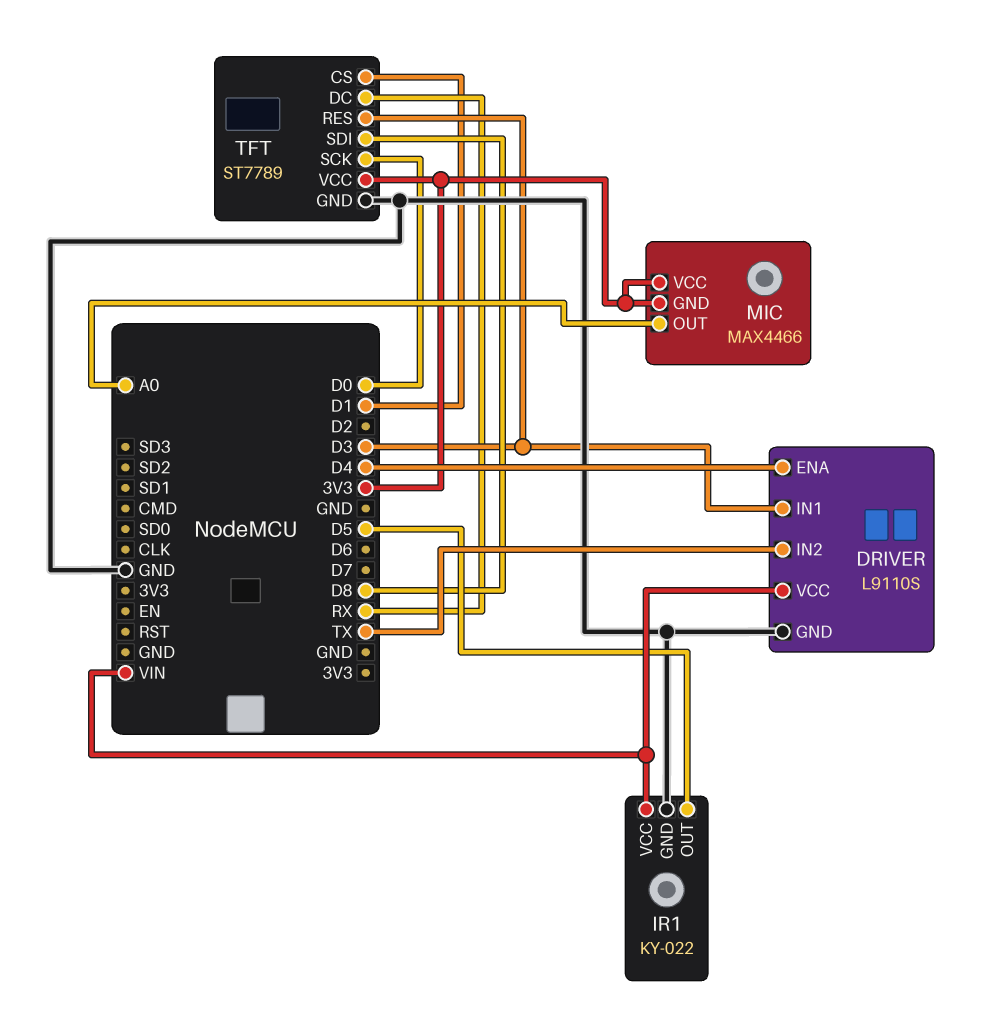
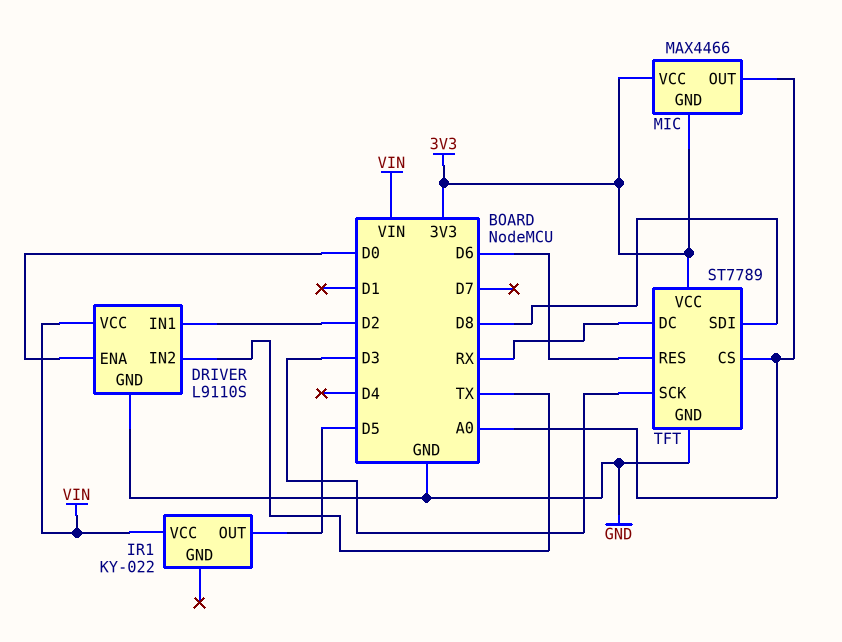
DRIVER pin ENA: D4 -> D0
DRIVER pin IN1: D3 -> D2
IR1 pin GND: GND -> none
TFT pin CS: D1 -> A0
TFT pin RES: D3 -> D6
TFT pin SCK: D0 -> D3

